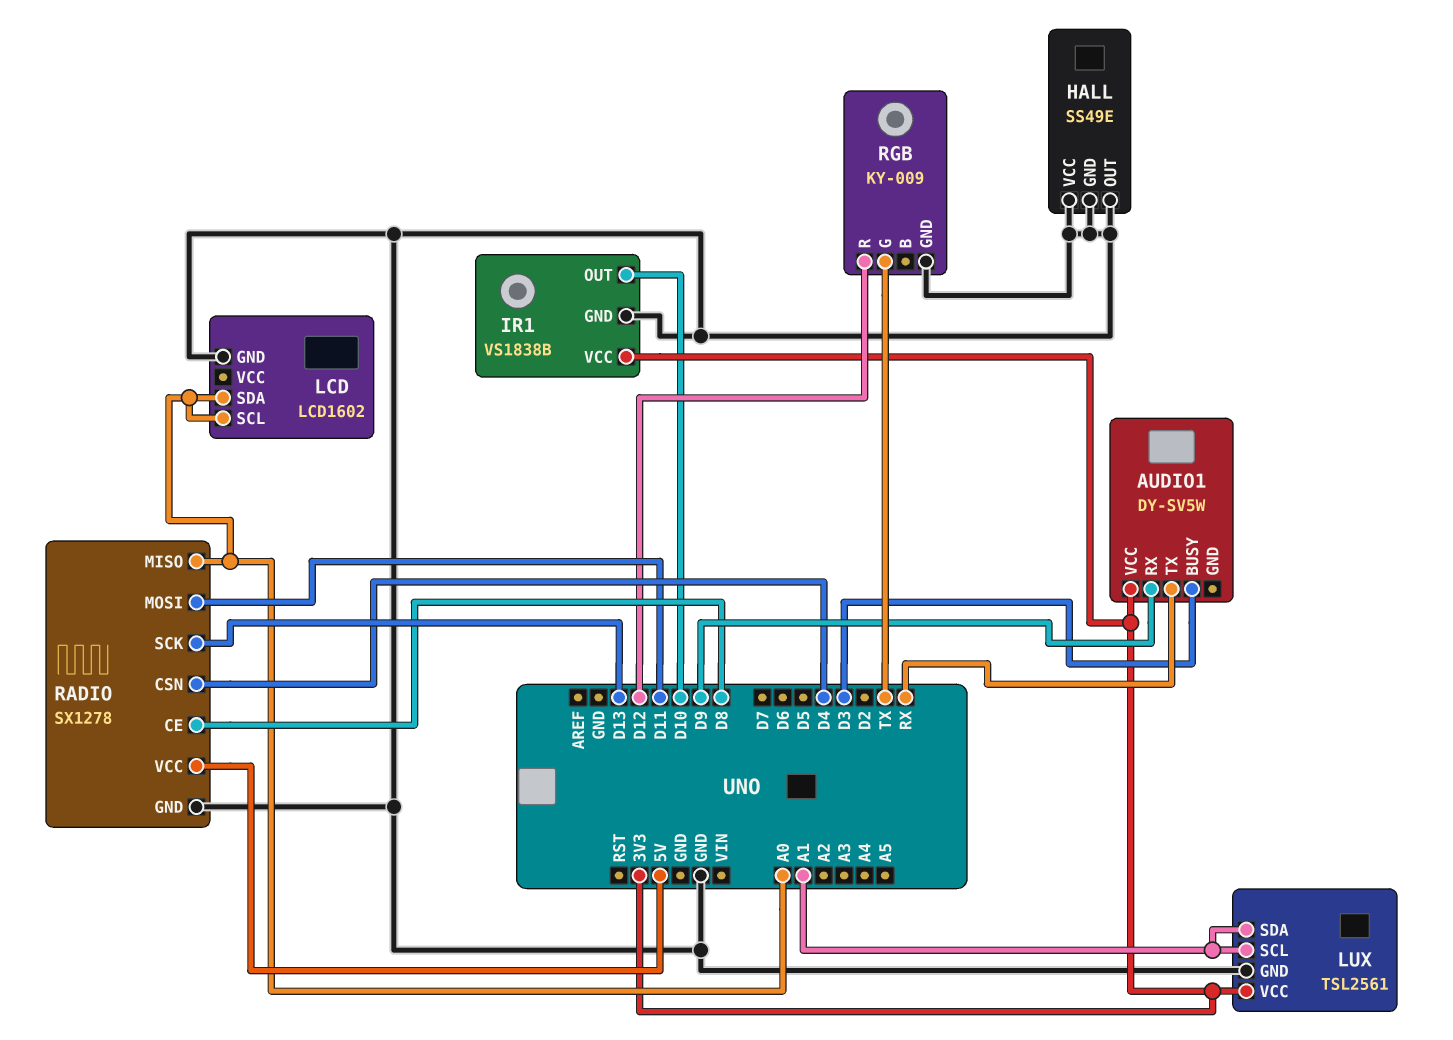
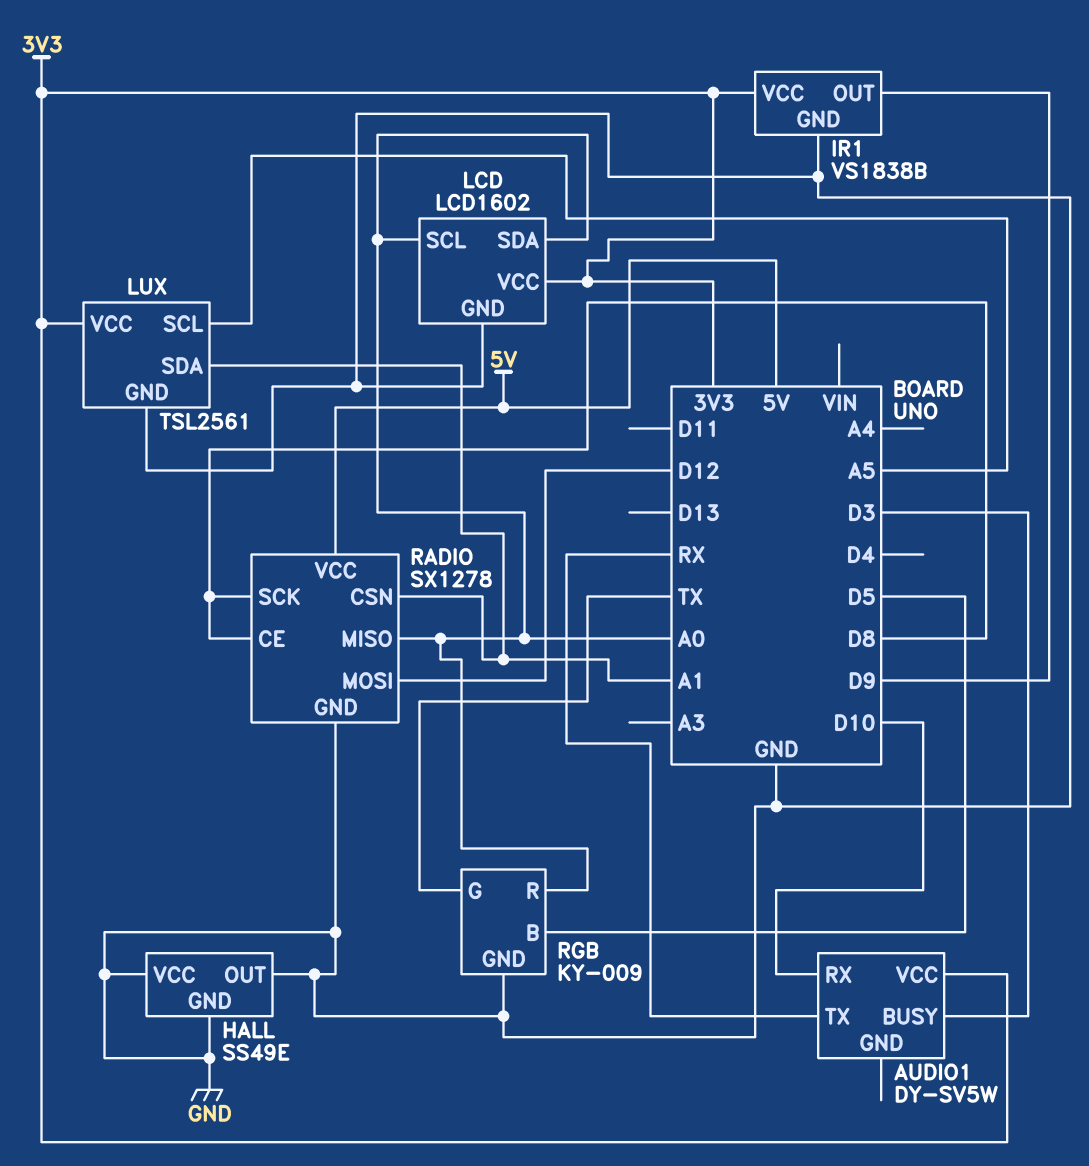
AUDIO1 pin RX: D9 -> D10
IR1 pin OUT: D10 -> D9
LCD pin VCC: none -> 3V3
LUX pin SCL: A1 -> A5
RADIO pin CSN: D4 -> A1
RADIO pin MOSI: D11 -> D12
RADIO pin SCK: D13 -> D8
RGB pin B: none -> D5
RGB pin R: D12 -> A0

